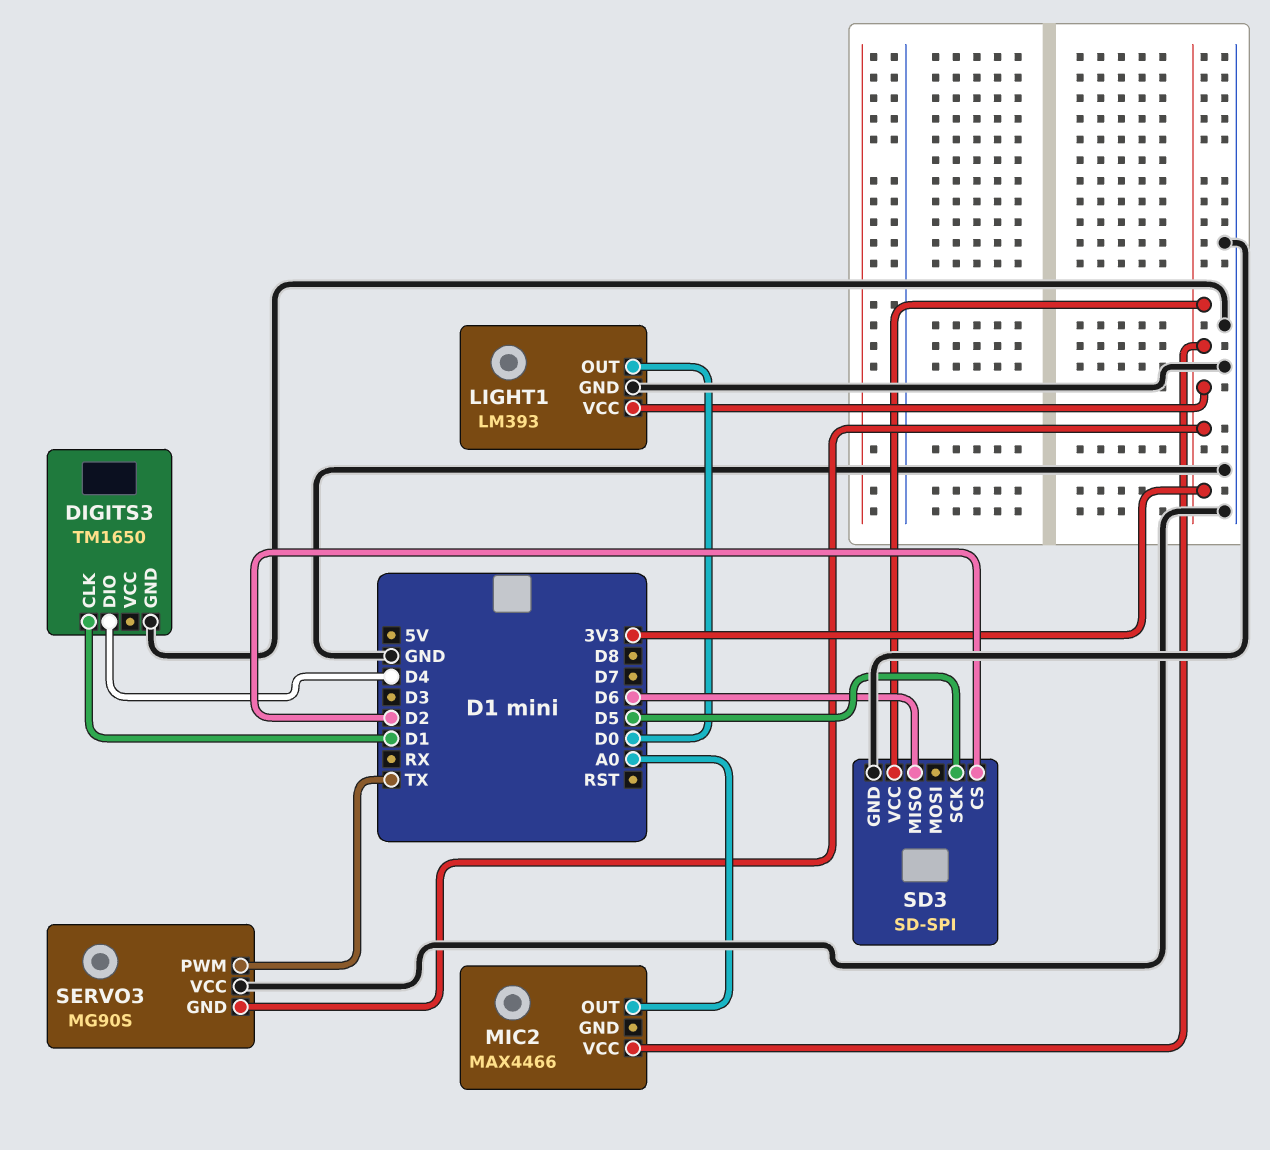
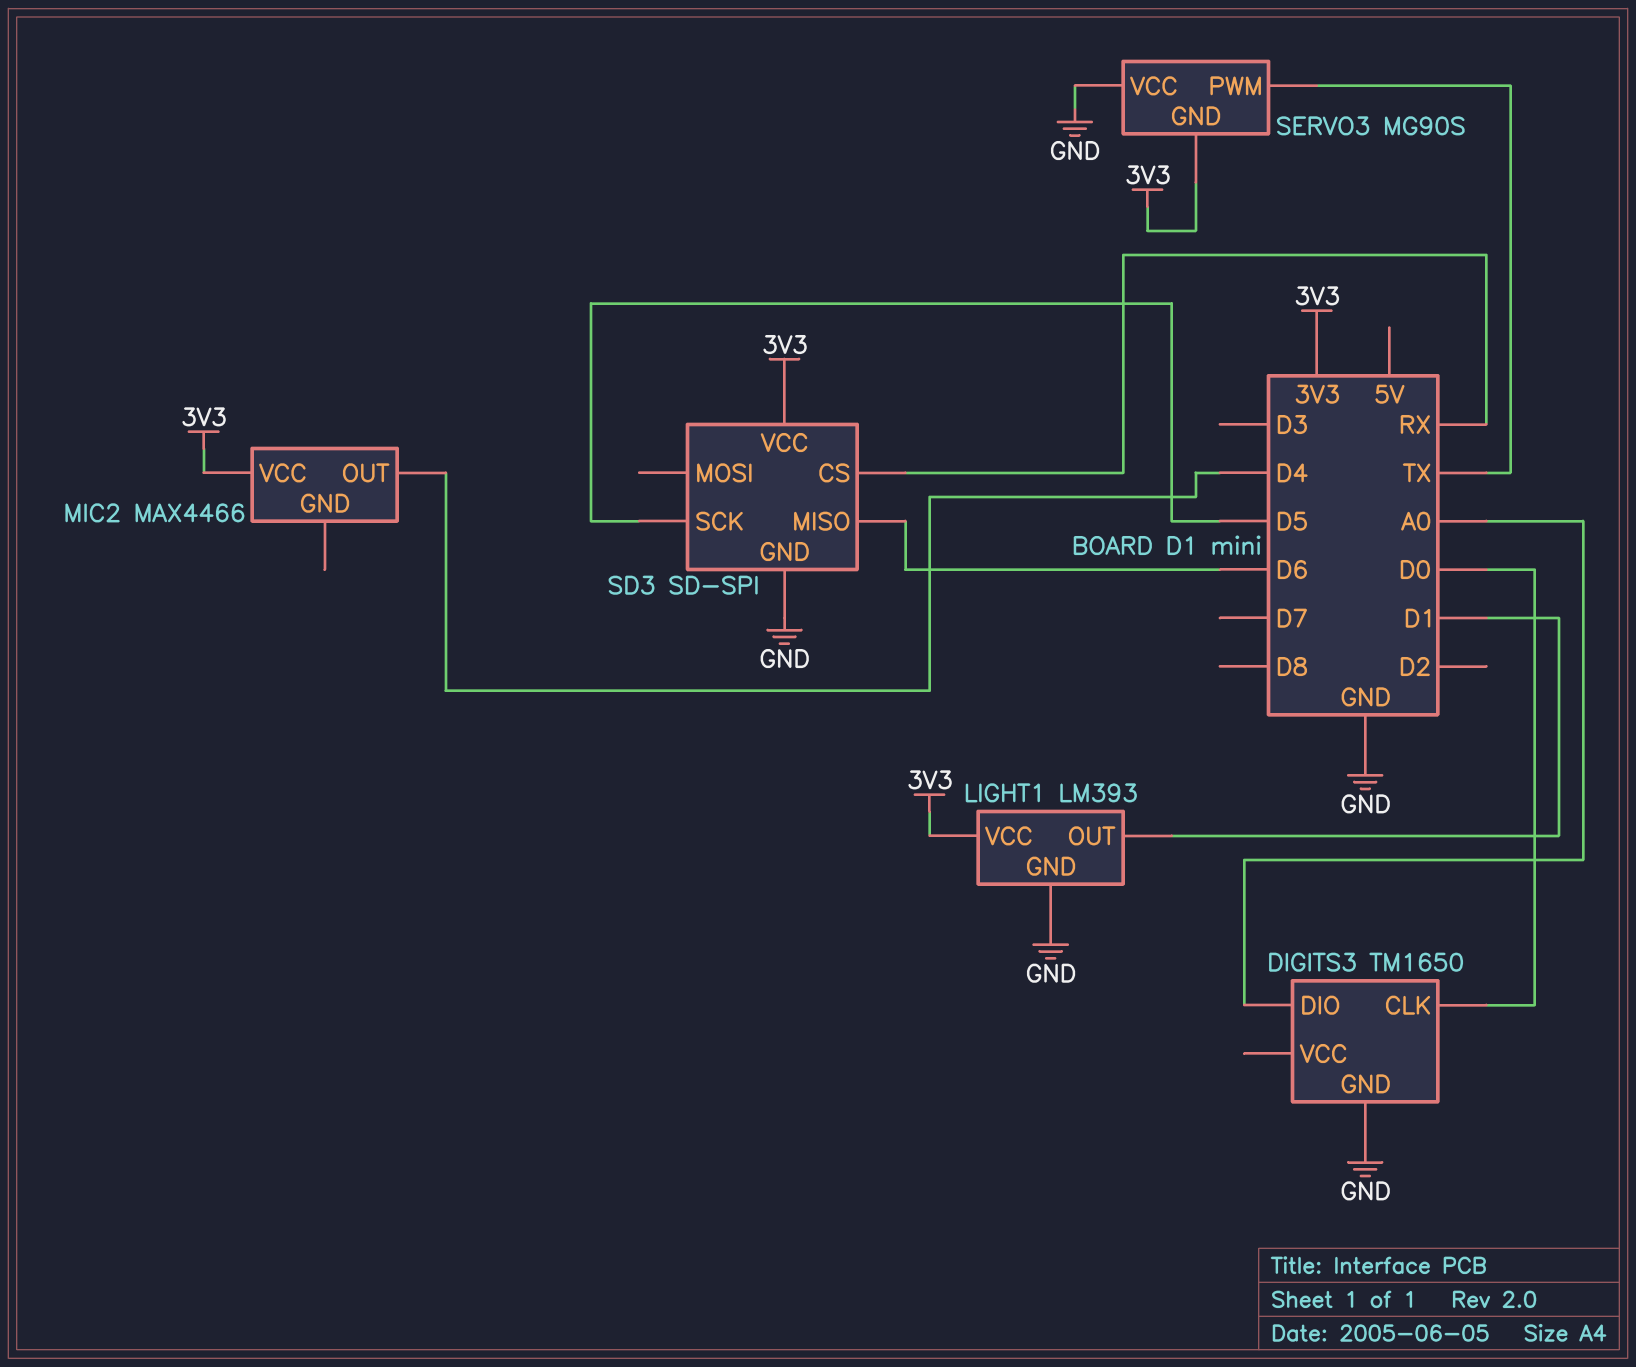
DIGITS3 pin CLK: D1 -> D0
DIGITS3 pin DIO: D4 -> A0
LIGHT1 pin OUT: D0 -> D1
MIC2 pin OUT: A0 -> D4
SD3 pin CS: D2 -> RX

